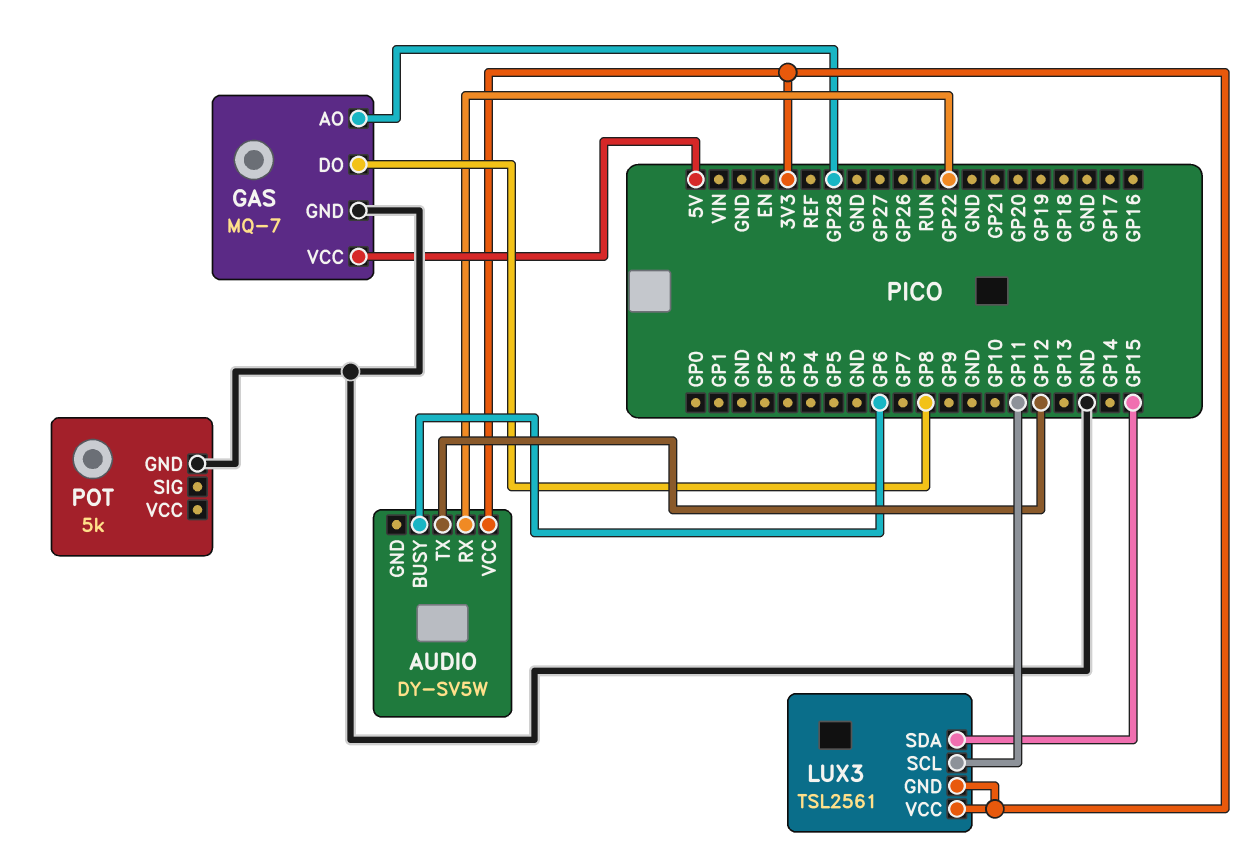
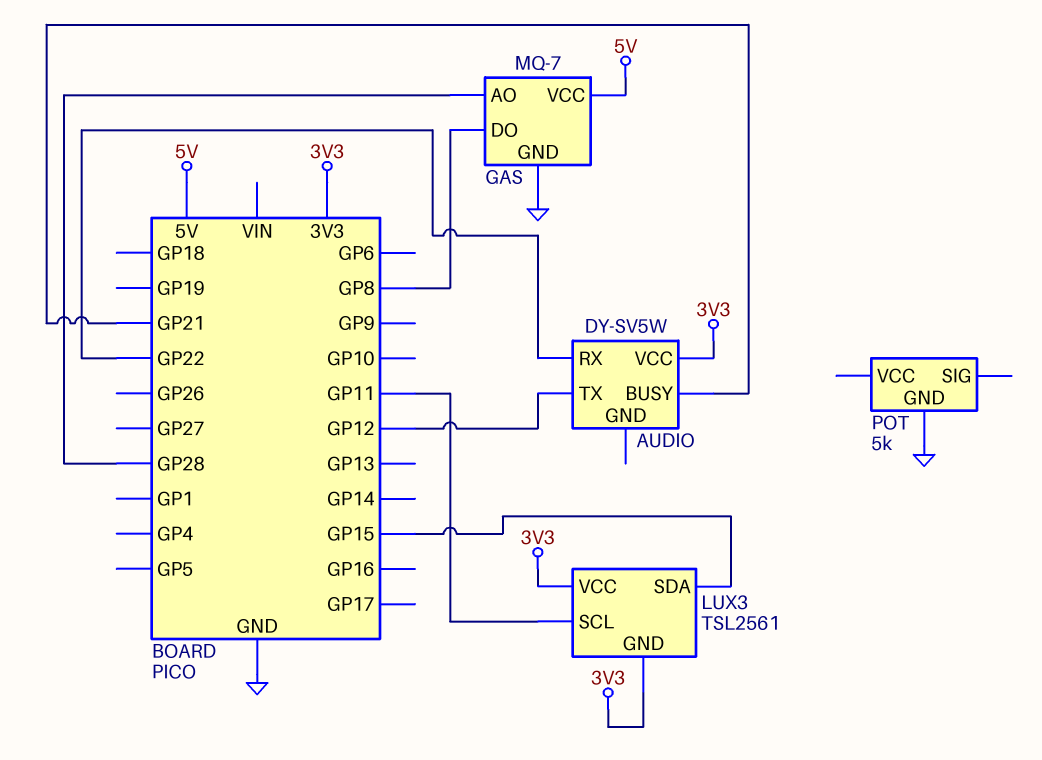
AUDIO pin BUSY: GP6 -> GP21

